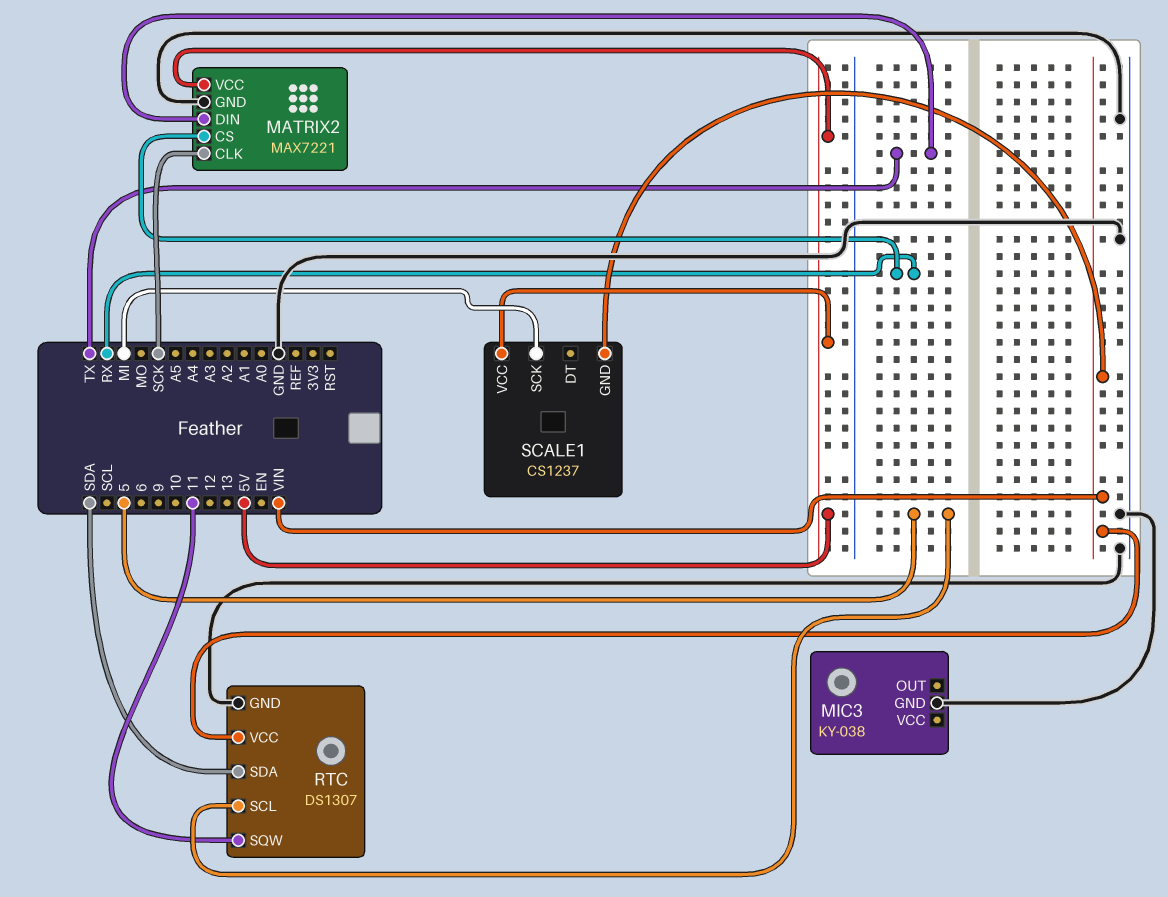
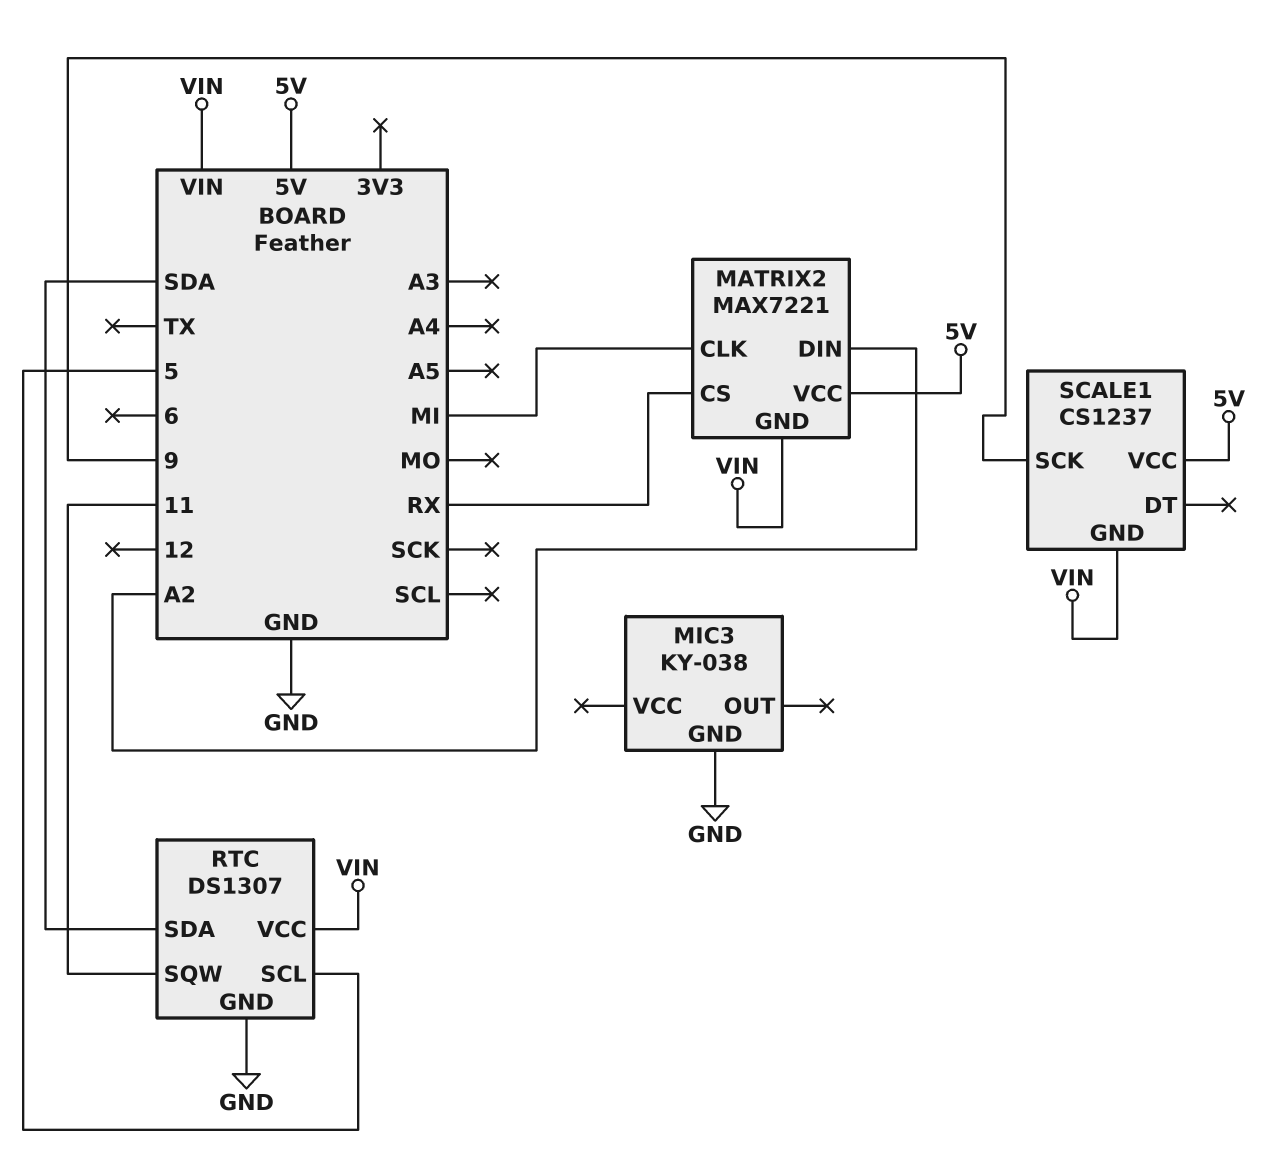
MATRIX2 pin CLK: SCK -> MI
MATRIX2 pin DIN: TX -> A2
MATRIX2 pin GND: GND -> VIN
SCALE1 pin SCK: MI -> 9

